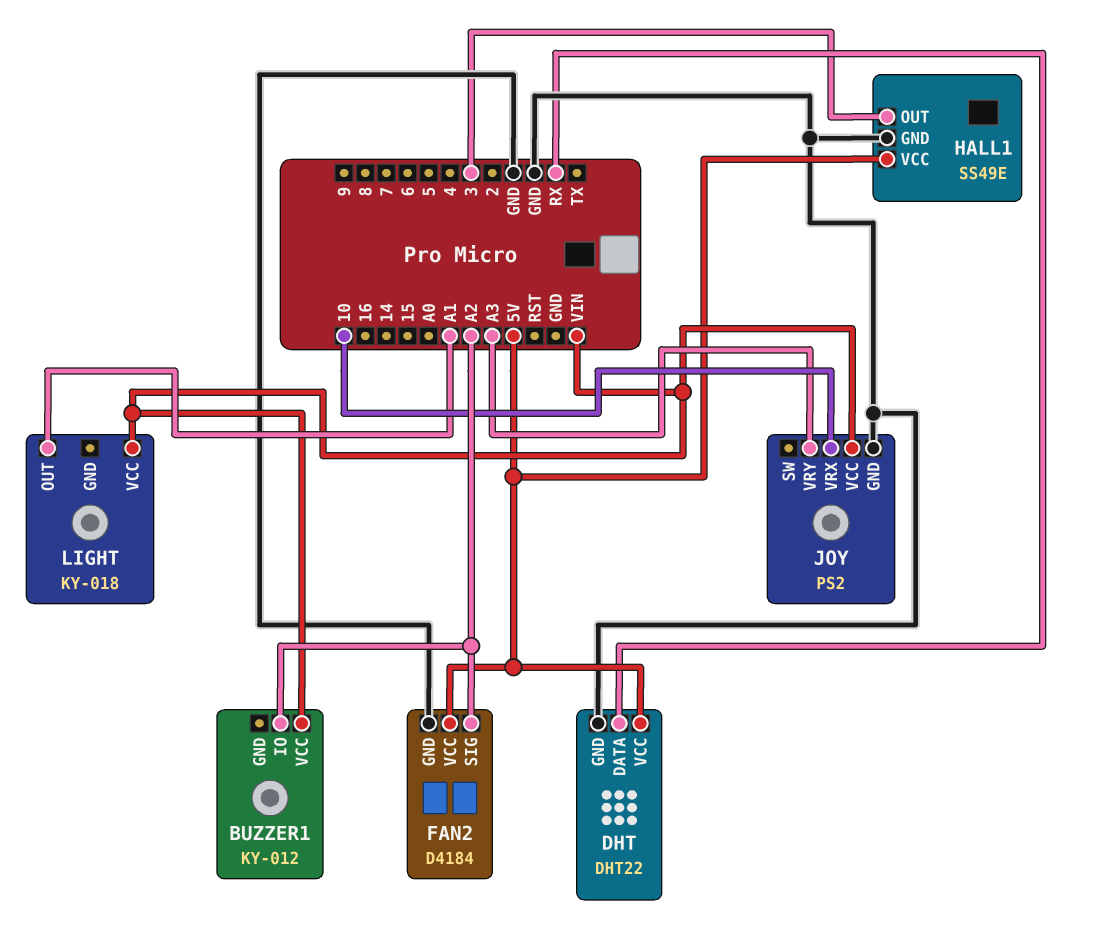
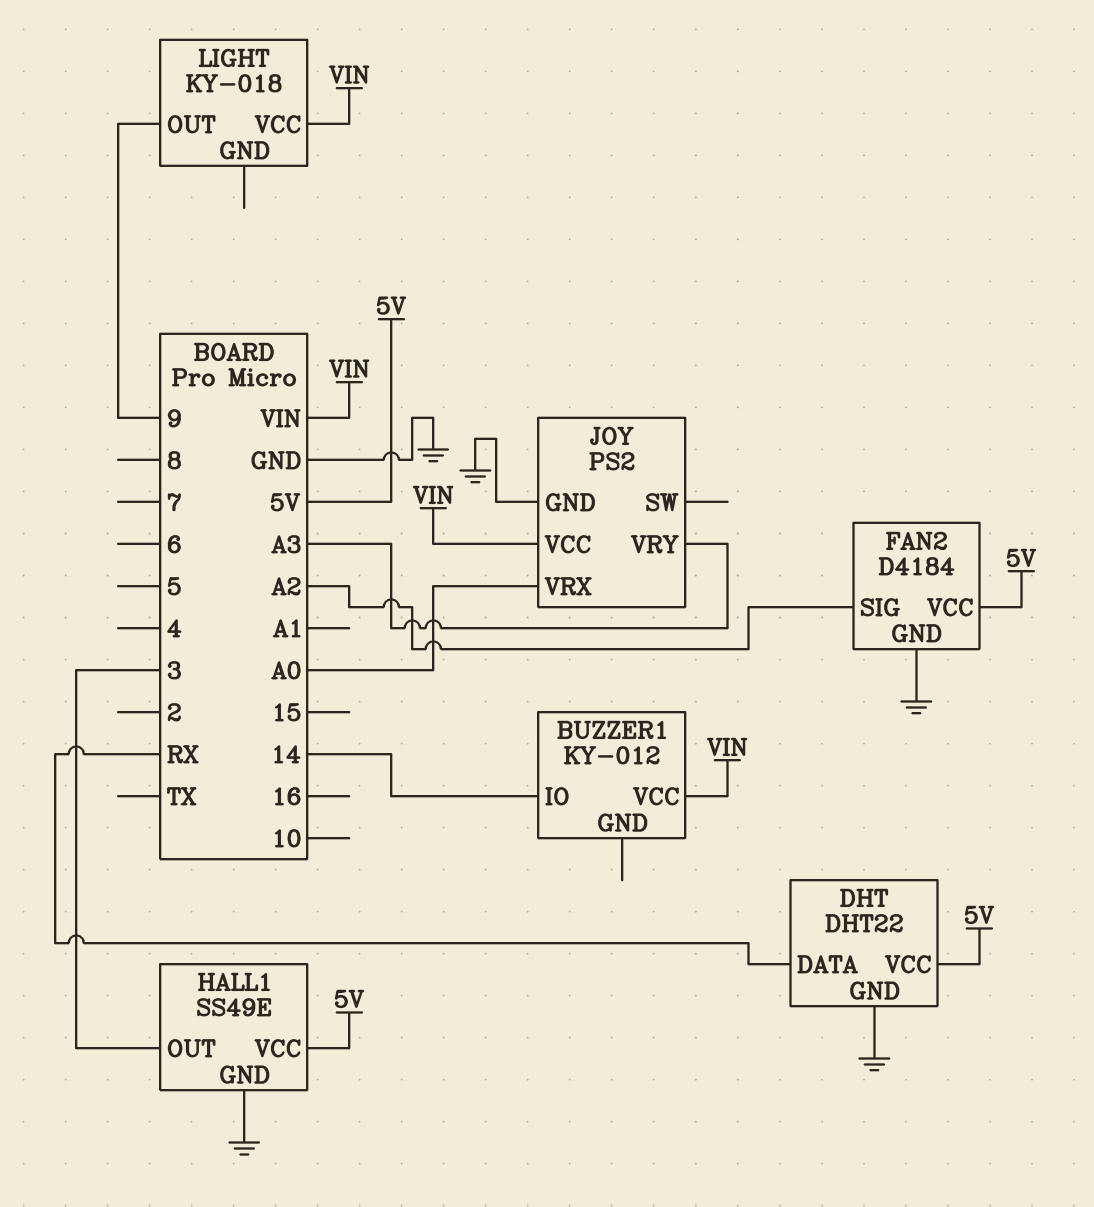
BUZZER1 pin IO: A2 -> 14
JOY pin VRX: 10 -> A0
LIGHT pin OUT: A1 -> 9

